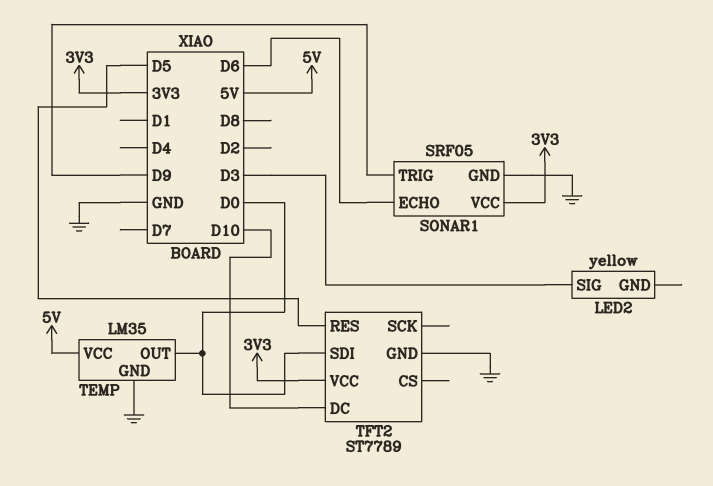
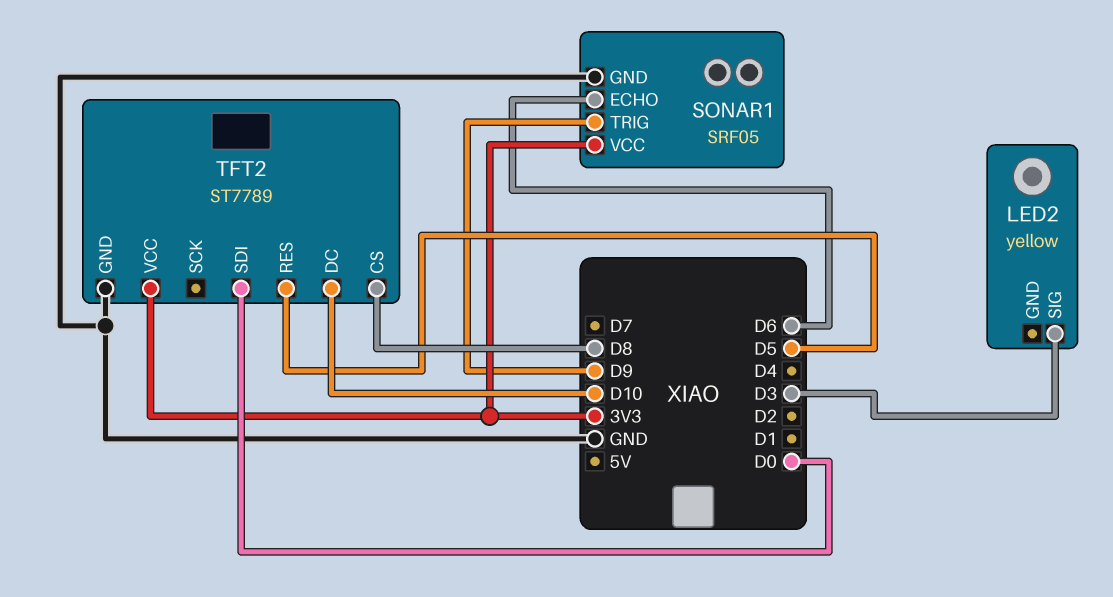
TEMP: LM35 -> none
TEMP pin GND: GND -> none
TEMP pin OUT: D0 -> none
TEMP pin VCC: 5V -> none
TFT2 pin CS: none -> D8

